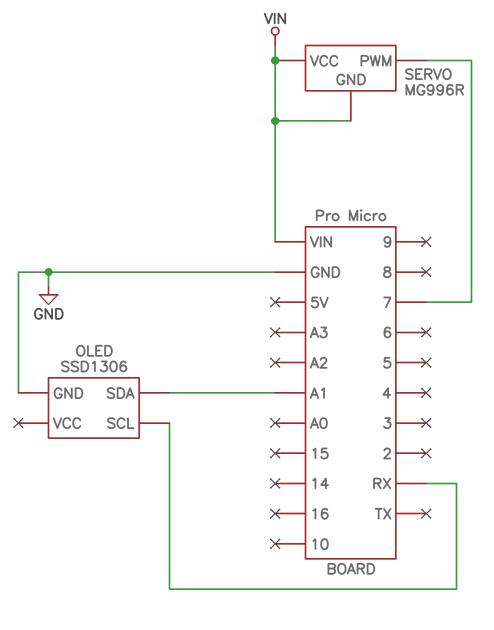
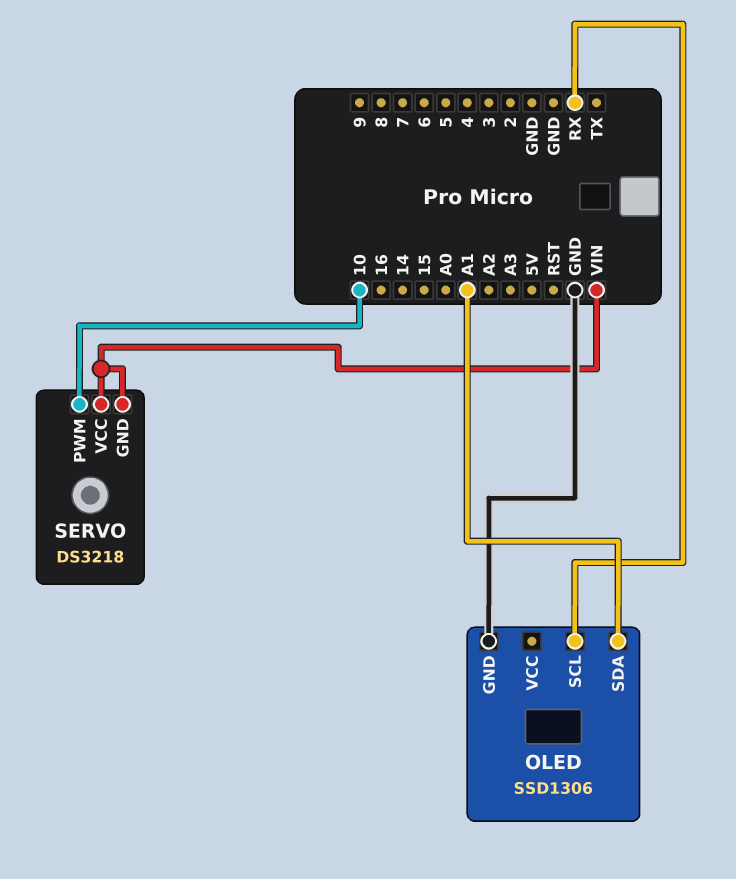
SERVO: MG996R -> DS3218
SERVO pin PWM: 7 -> 10

